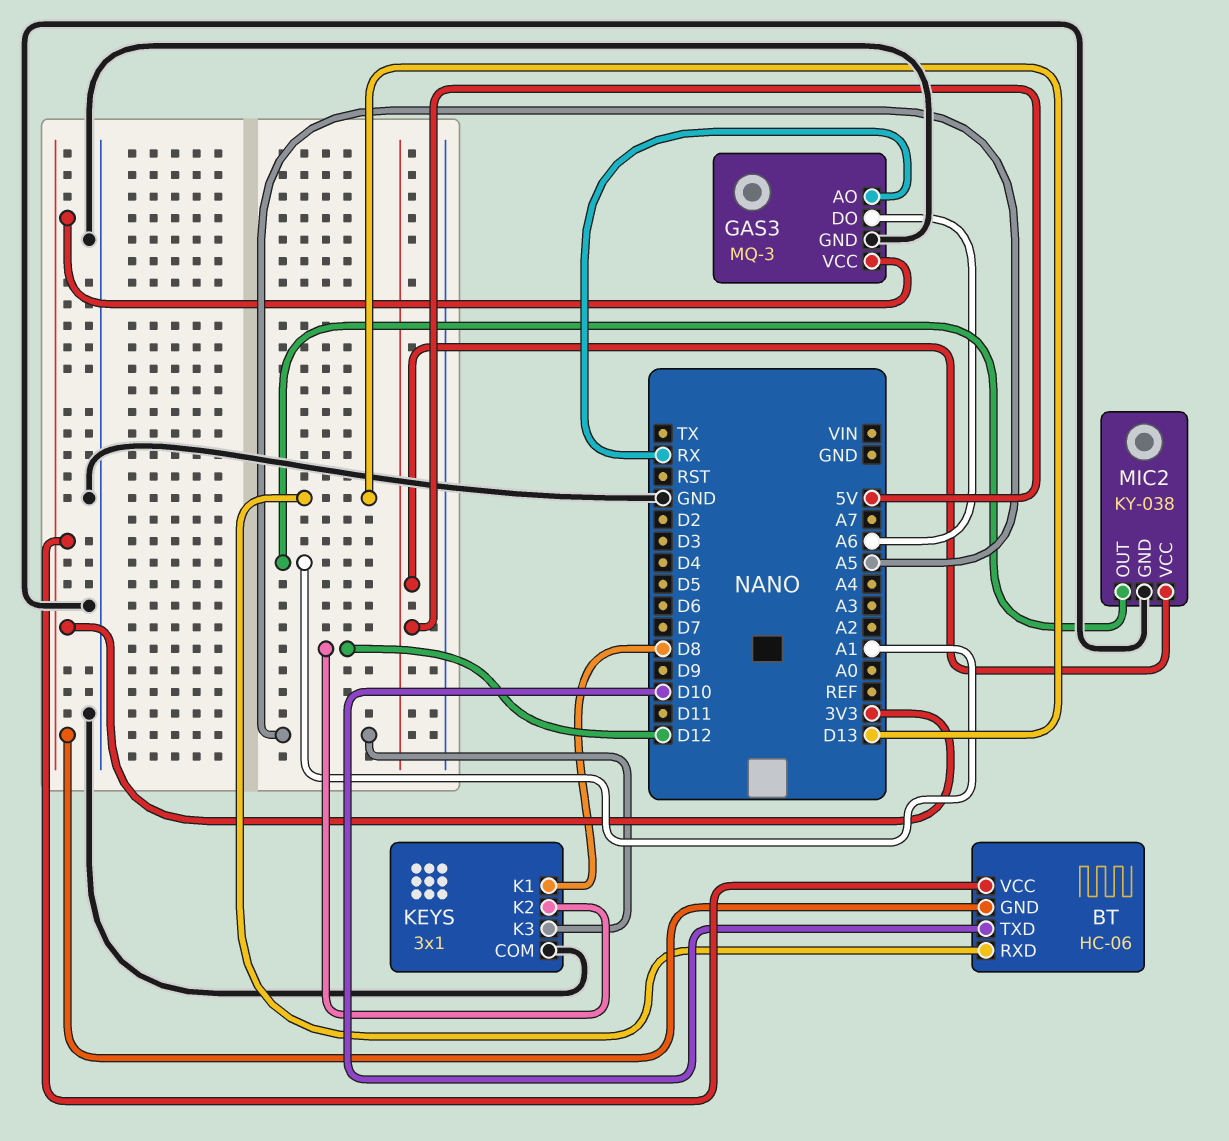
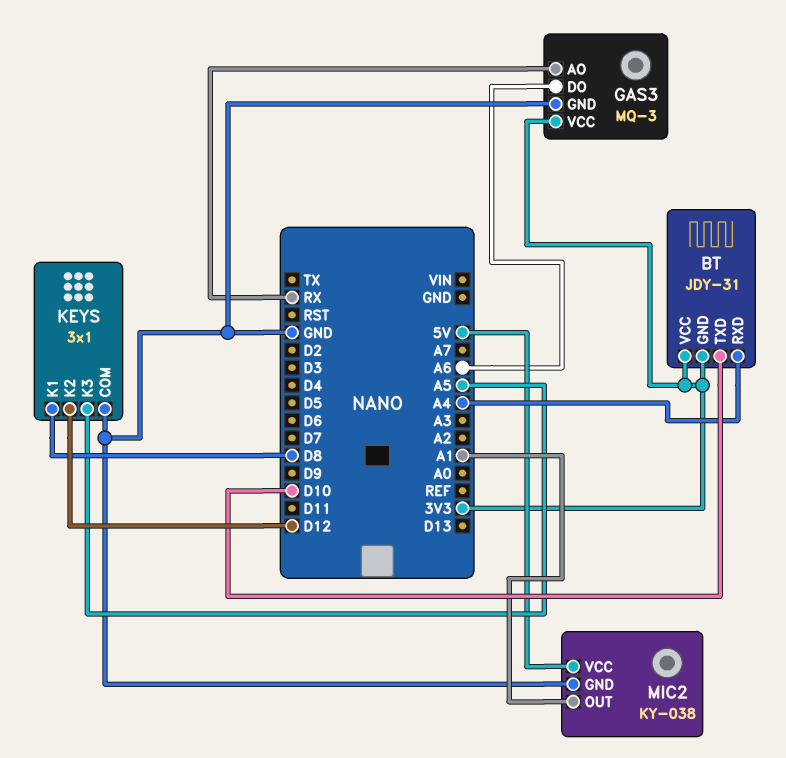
BT: HC-06 -> JDY-31
BT pin RXD: D13 -> A4

